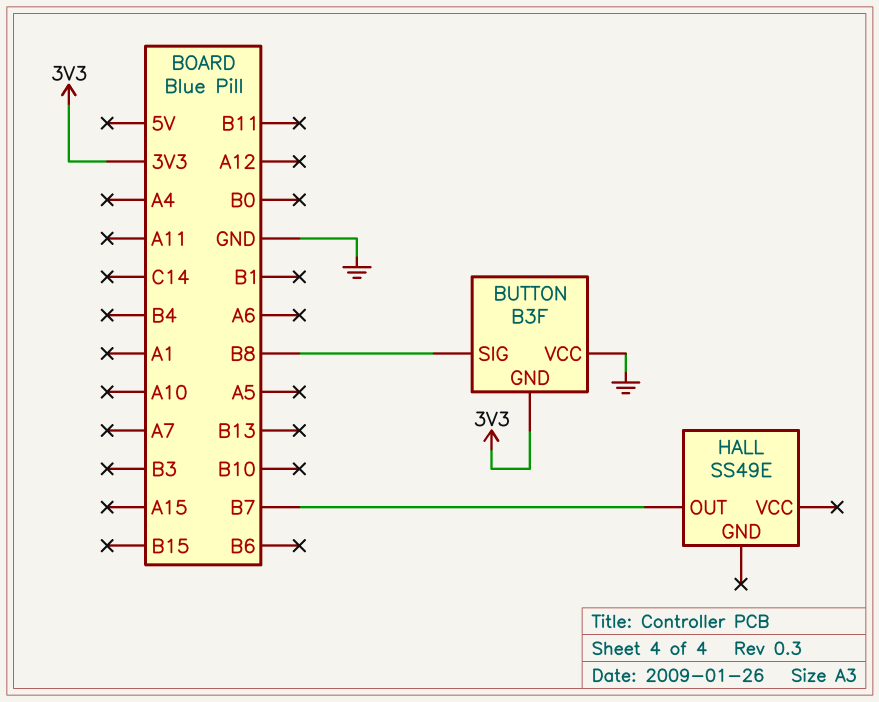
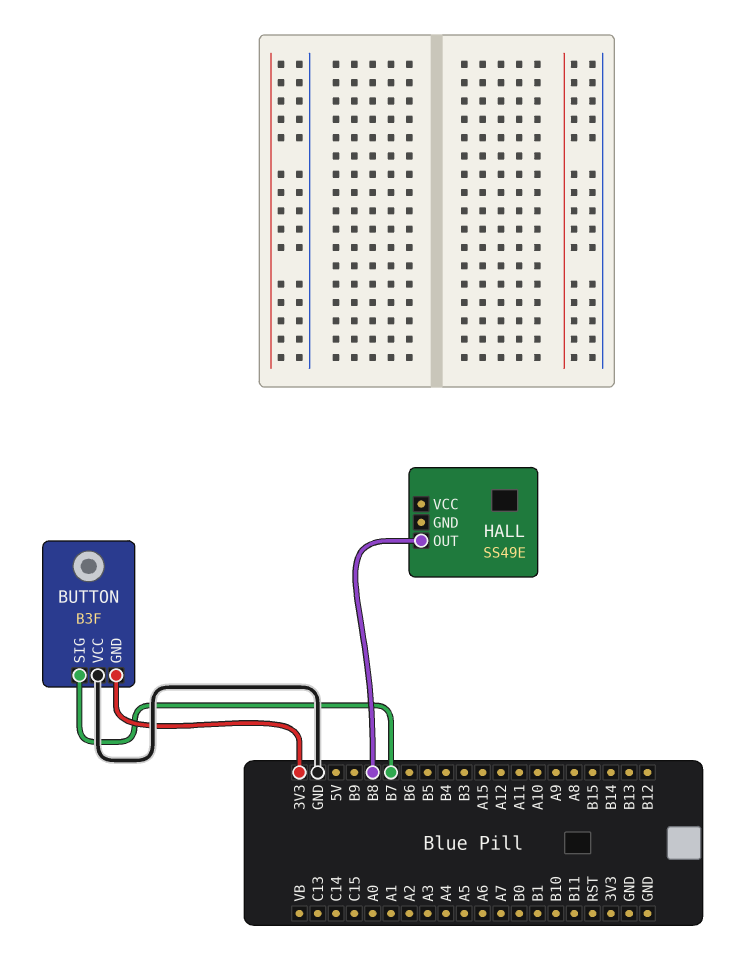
BUTTON pin SIG: B8 -> B7
HALL pin OUT: B7 -> B8

